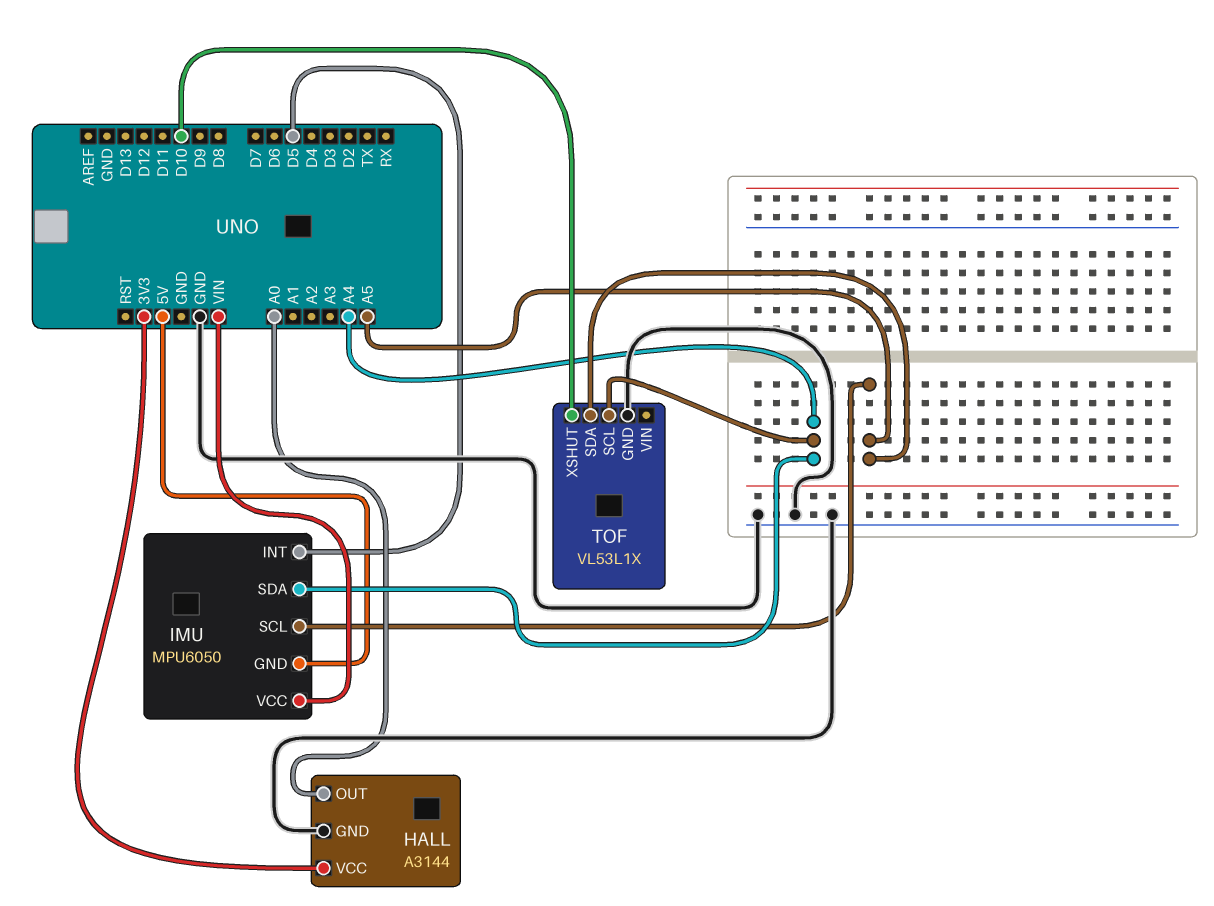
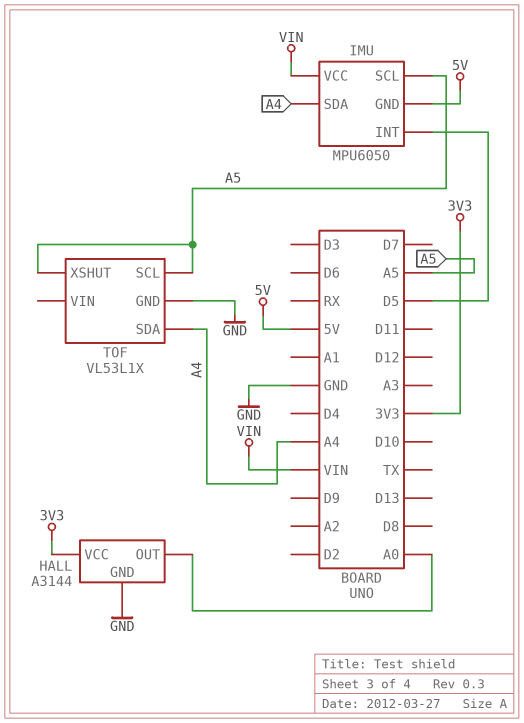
TOF pin SCL: A4 -> A5
TOF pin SDA: A5 -> A4
TOF pin XSHUT: D10 -> A5

